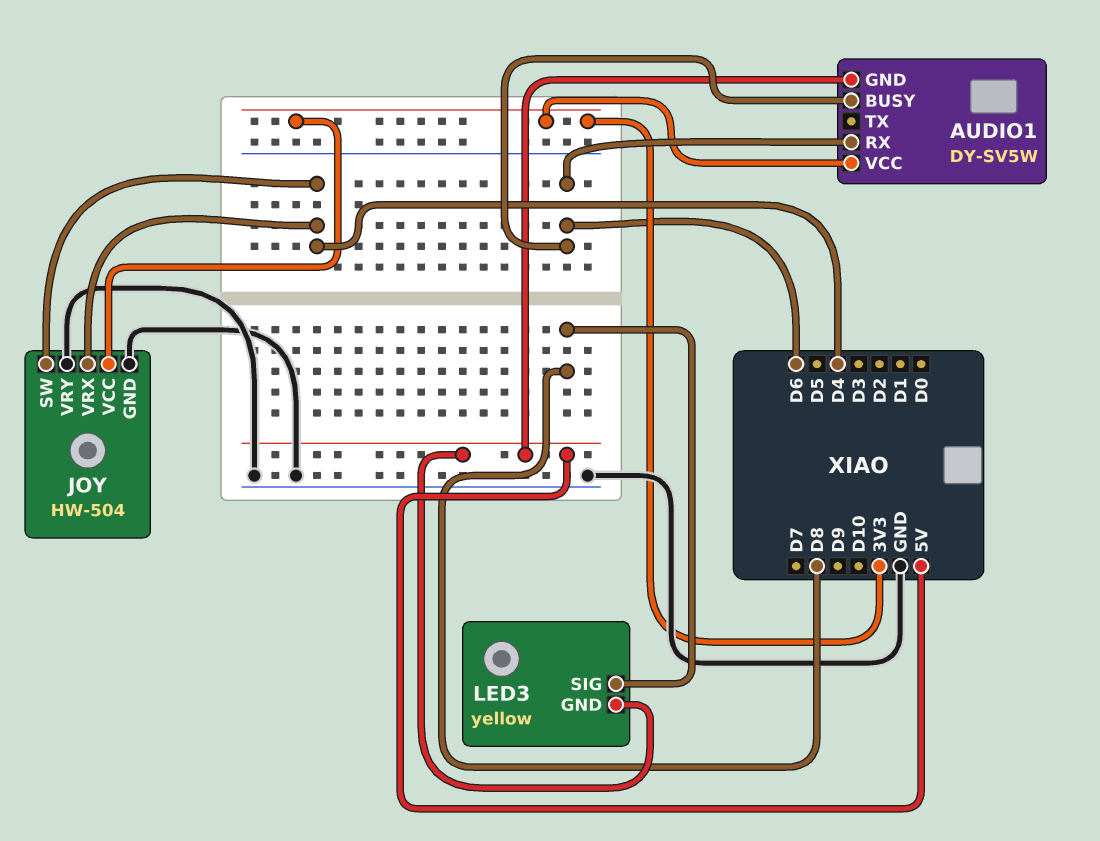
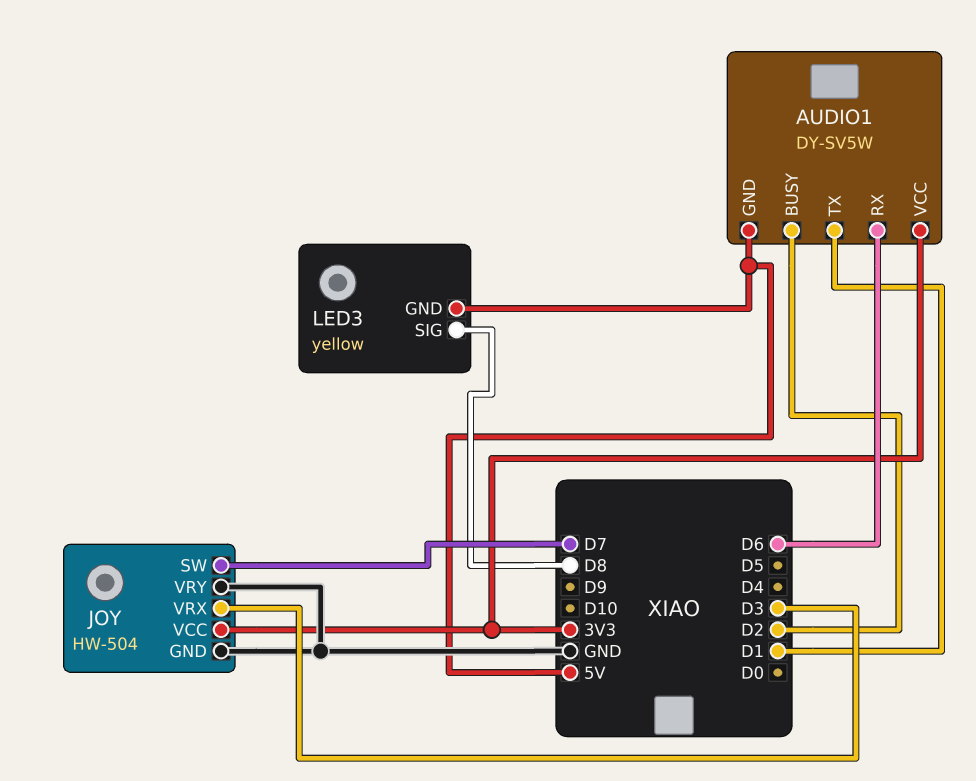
AUDIO1 pin BUSY: D6 -> D2
AUDIO1 pin TX: none -> D1
JOY pin SW: D4 -> D7
JOY pin VRX: D4 -> D3

